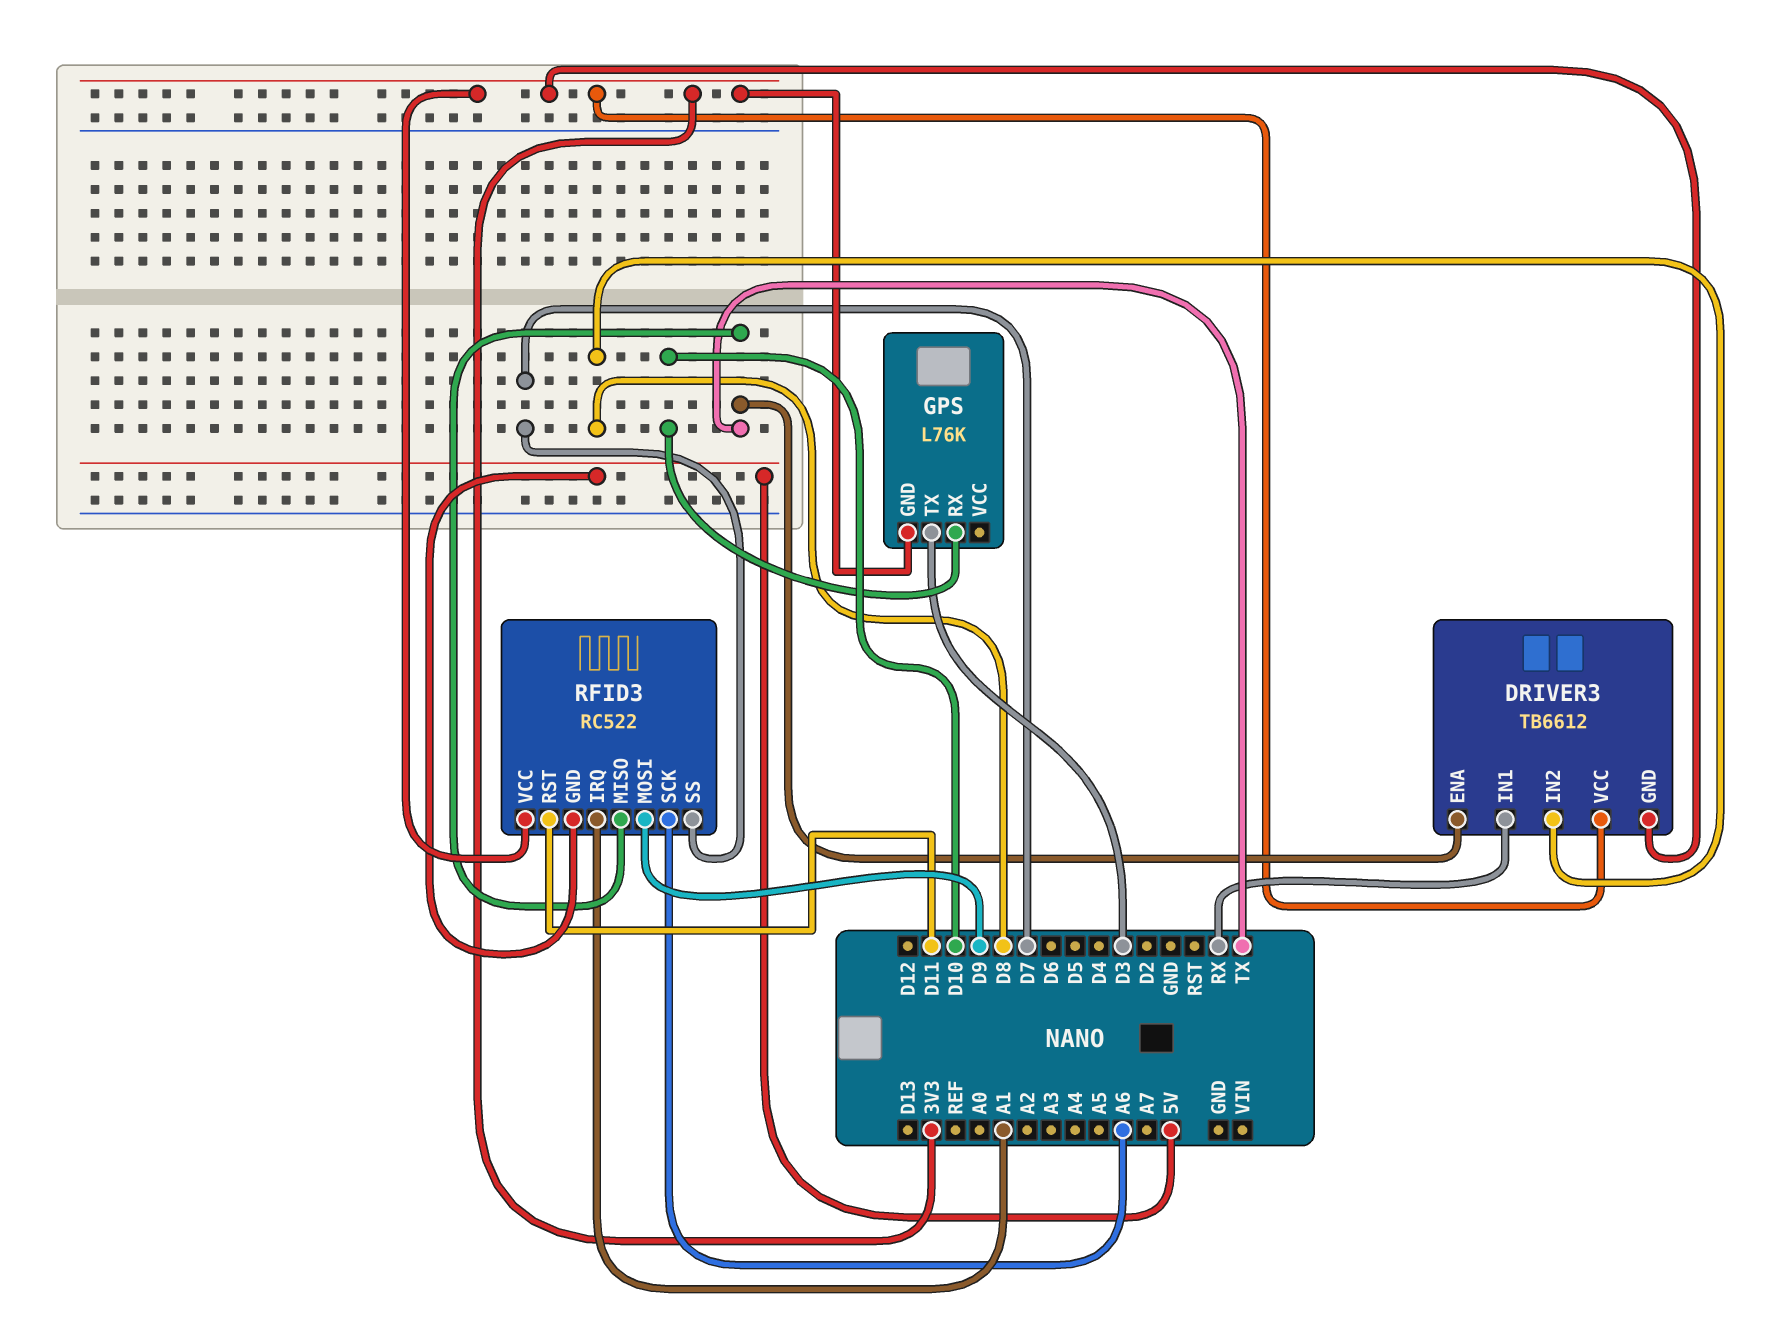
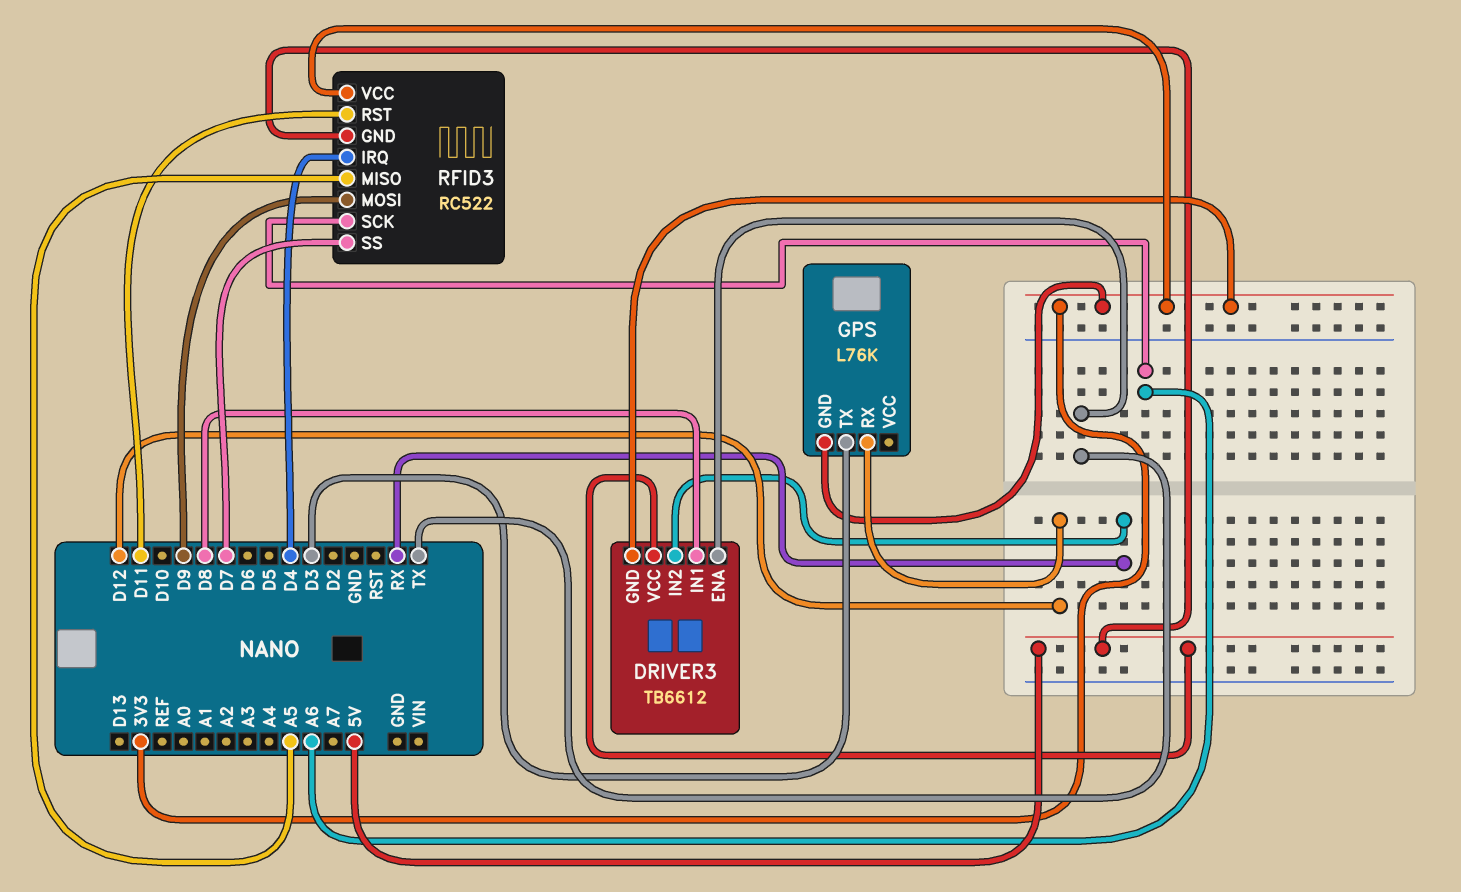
DRIVER3 pin IN1: RX -> D8
DRIVER3 pin IN2: D8 -> RX
DRIVER3 pin VCC: 3V3 -> 5V
GPS pin RX: D10 -> D12
RFID3 pin IRQ: A1 -> D4
RFID3 pin MISO: TX -> A5

